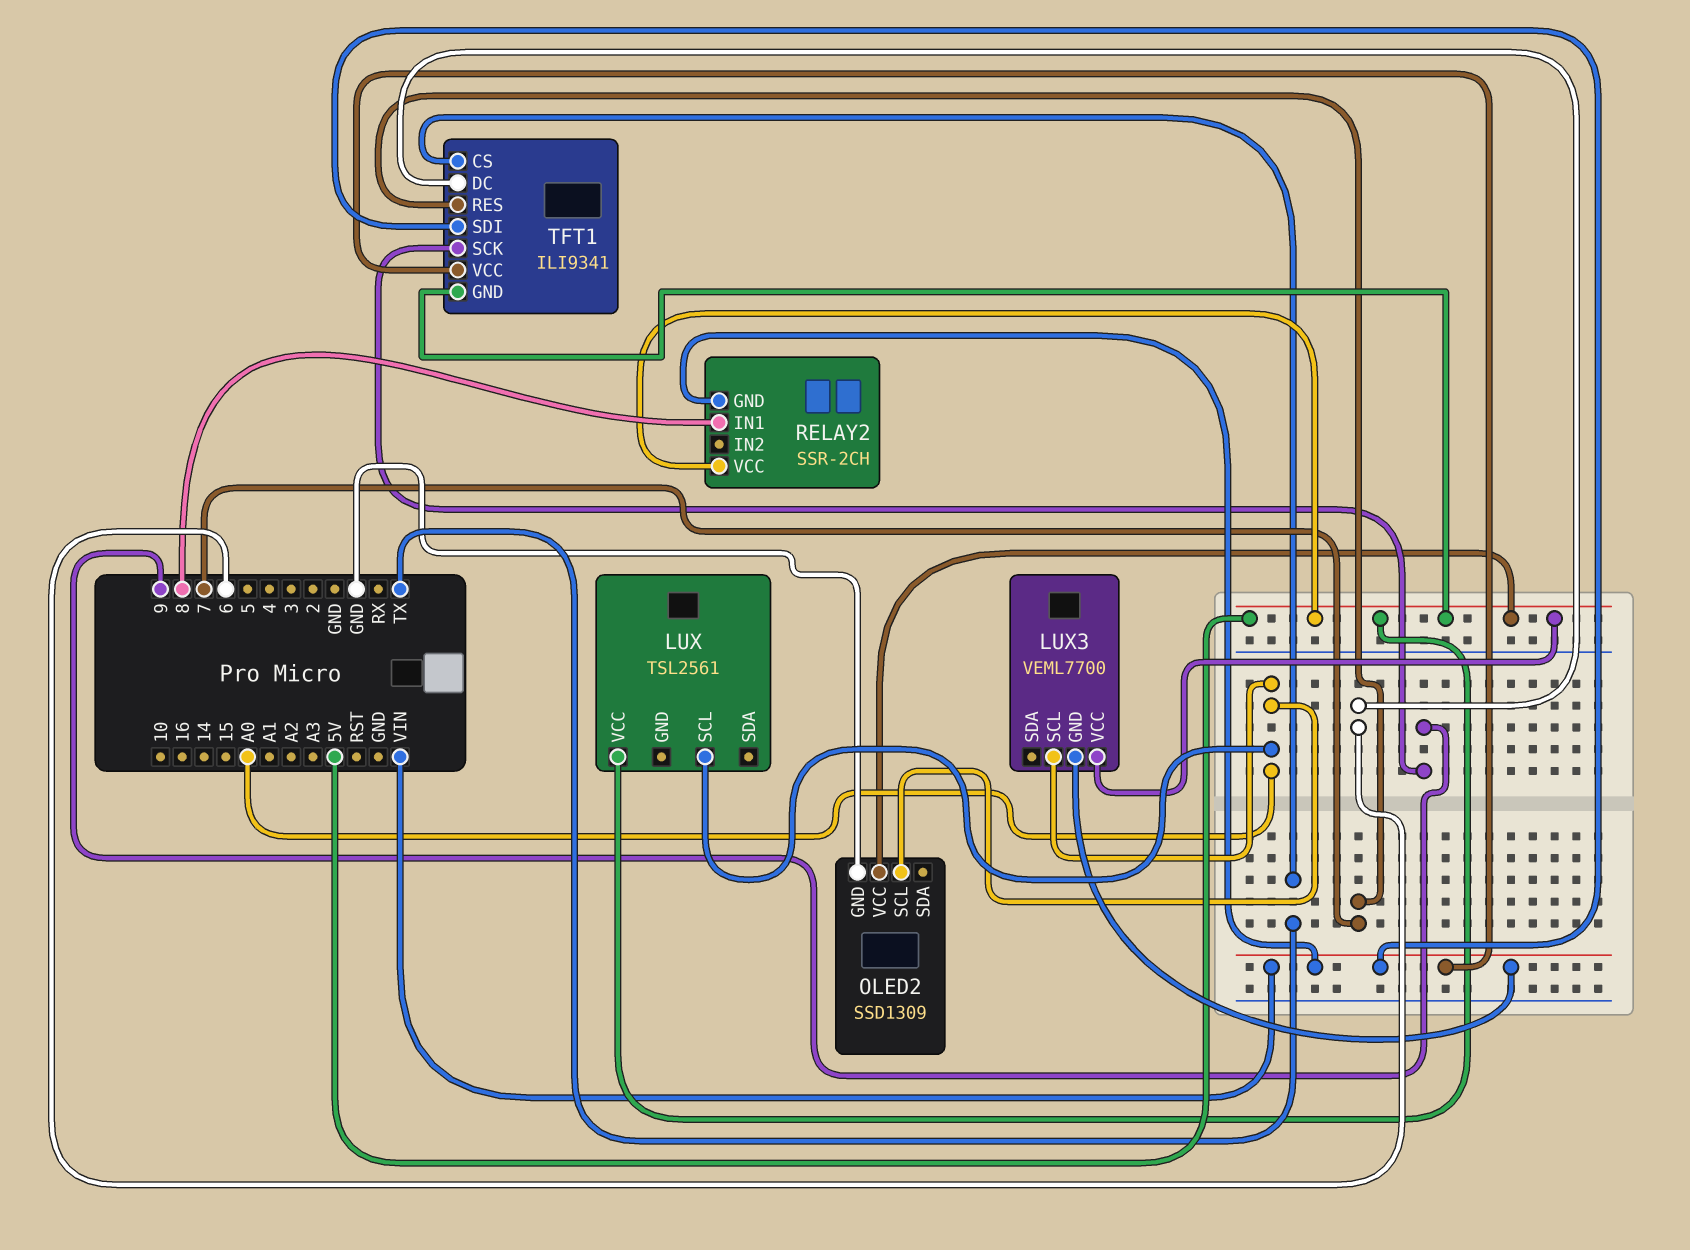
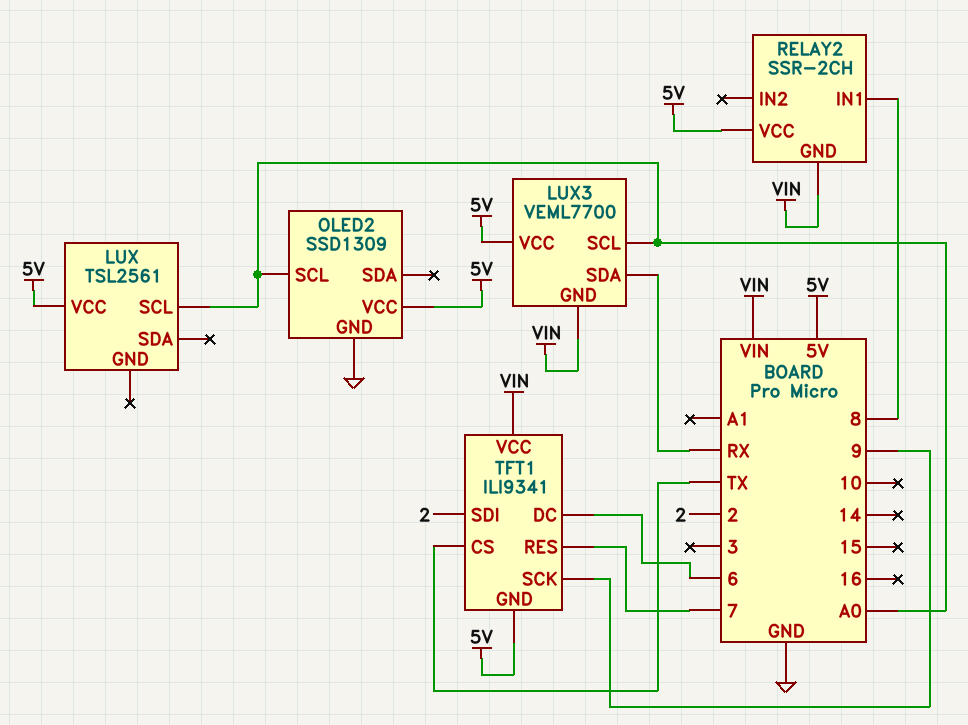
LUX3 pin SDA: none -> RX
TFT1 pin SDI: VIN -> 2

